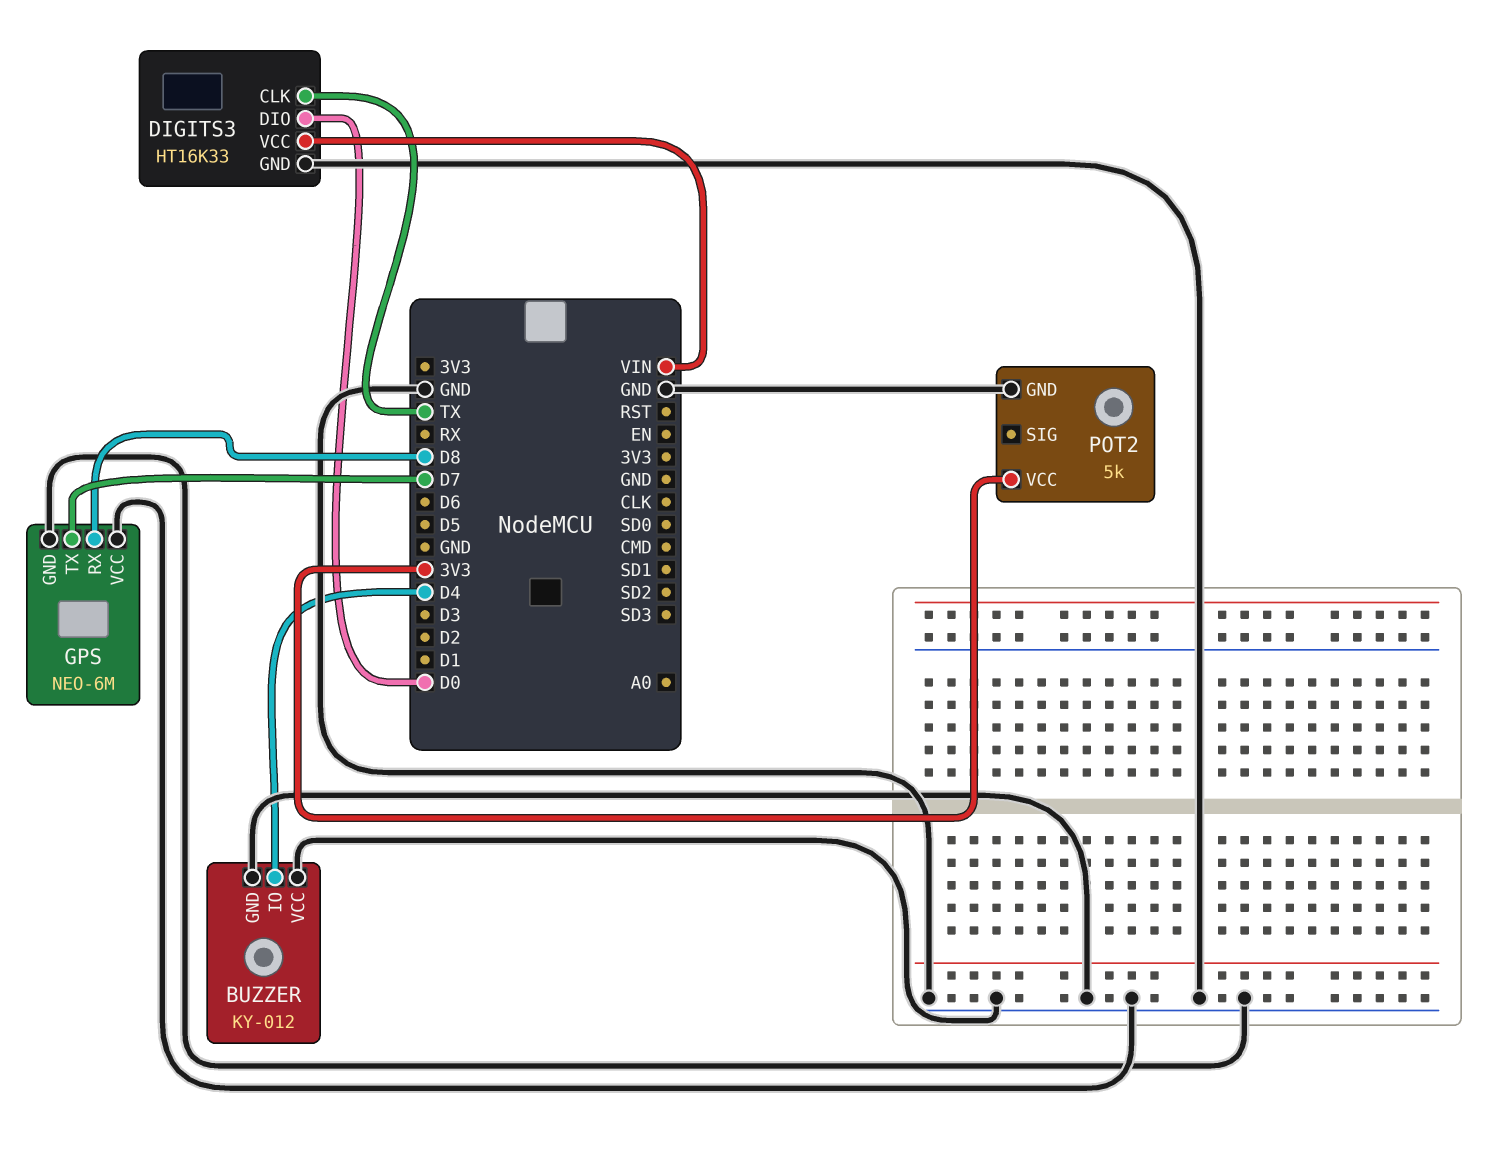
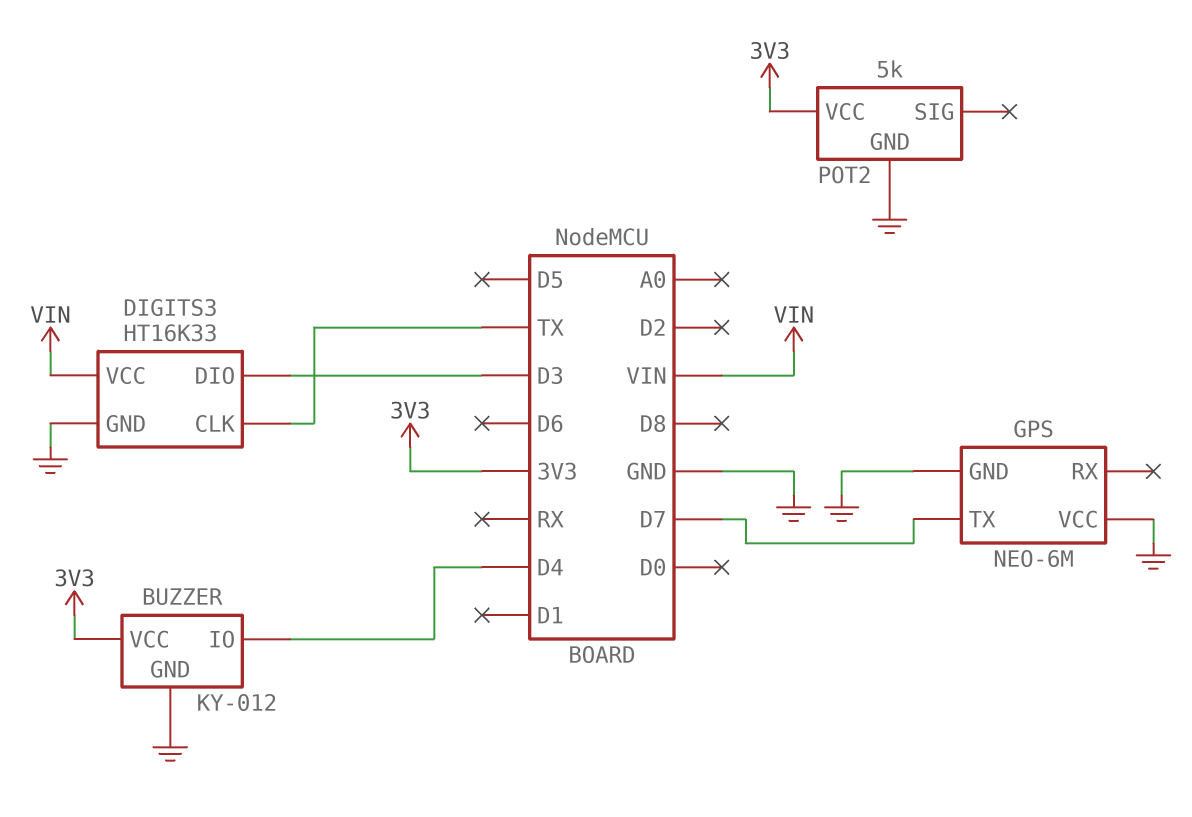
BUZZER pin VCC: GND -> 3V3
DIGITS3 pin DIO: D0 -> D3
GPS pin RX: D8 -> none

